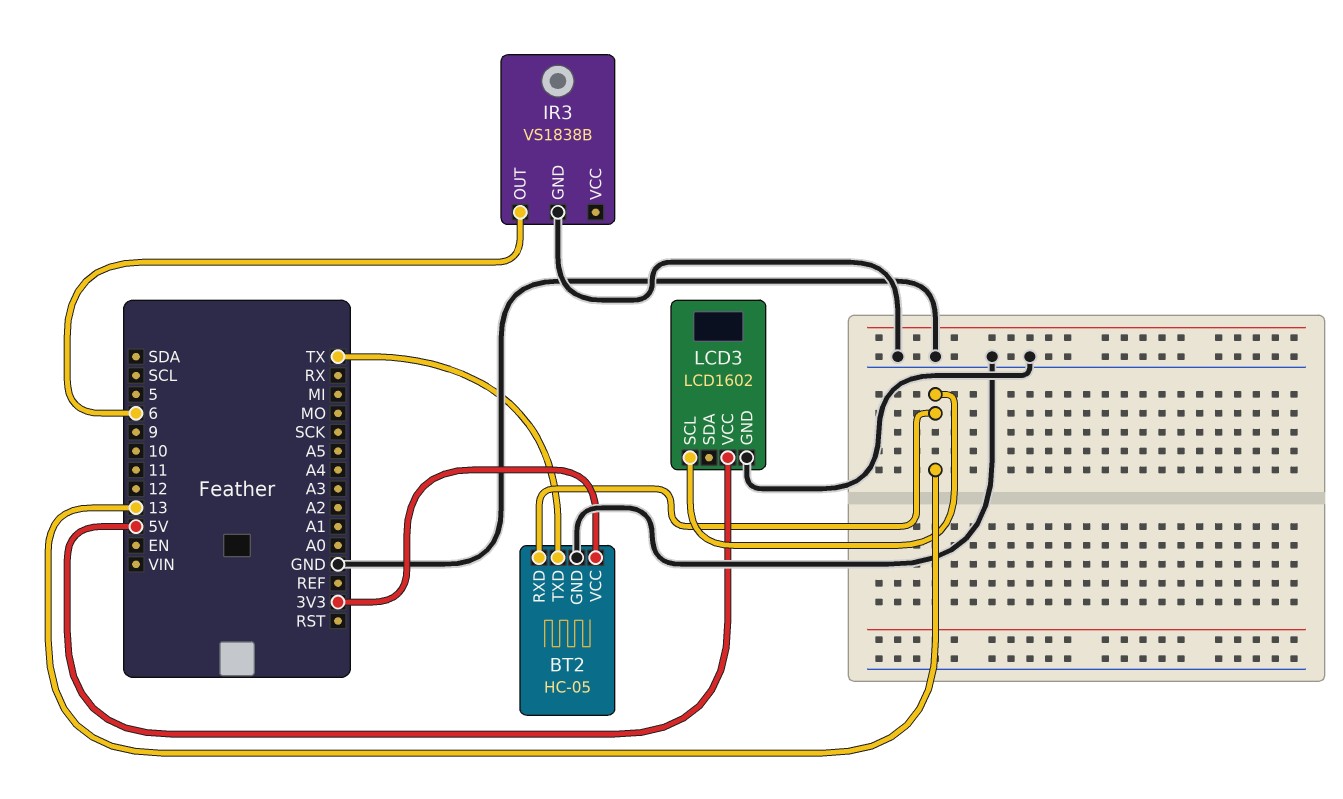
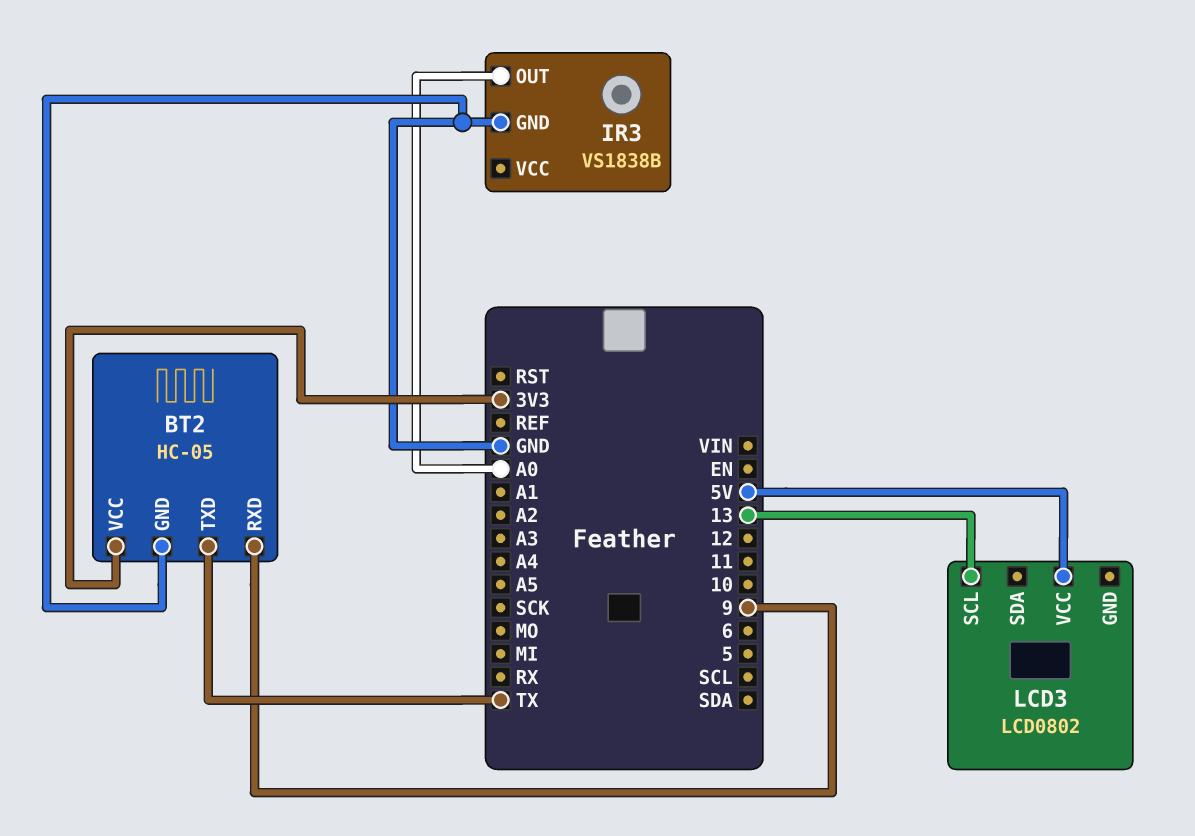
BT2 pin RXD: 13 -> 9
IR3 pin OUT: 6 -> A0
LCD3: LCD1602 -> LCD0802
LCD3 pin GND: GND -> none

